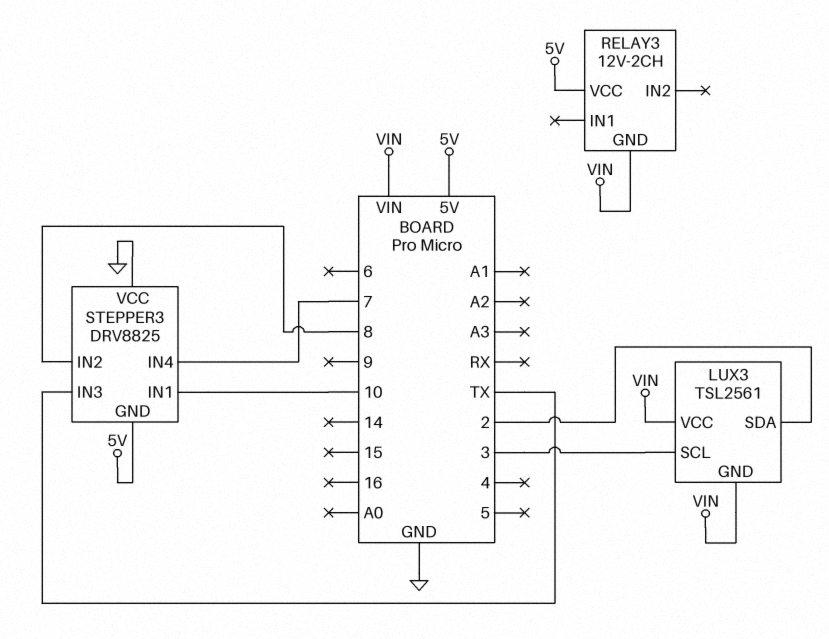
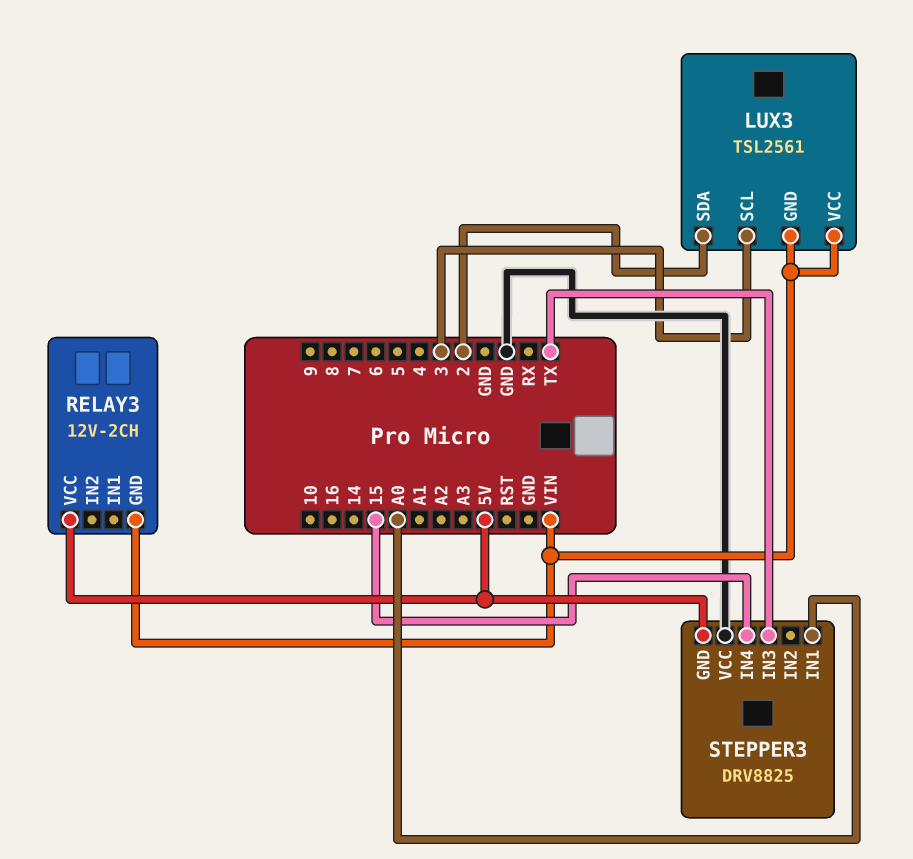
STEPPER3 pin IN1: 10 -> A0
STEPPER3 pin IN2: 8 -> none
STEPPER3 pin IN4: 7 -> 15

